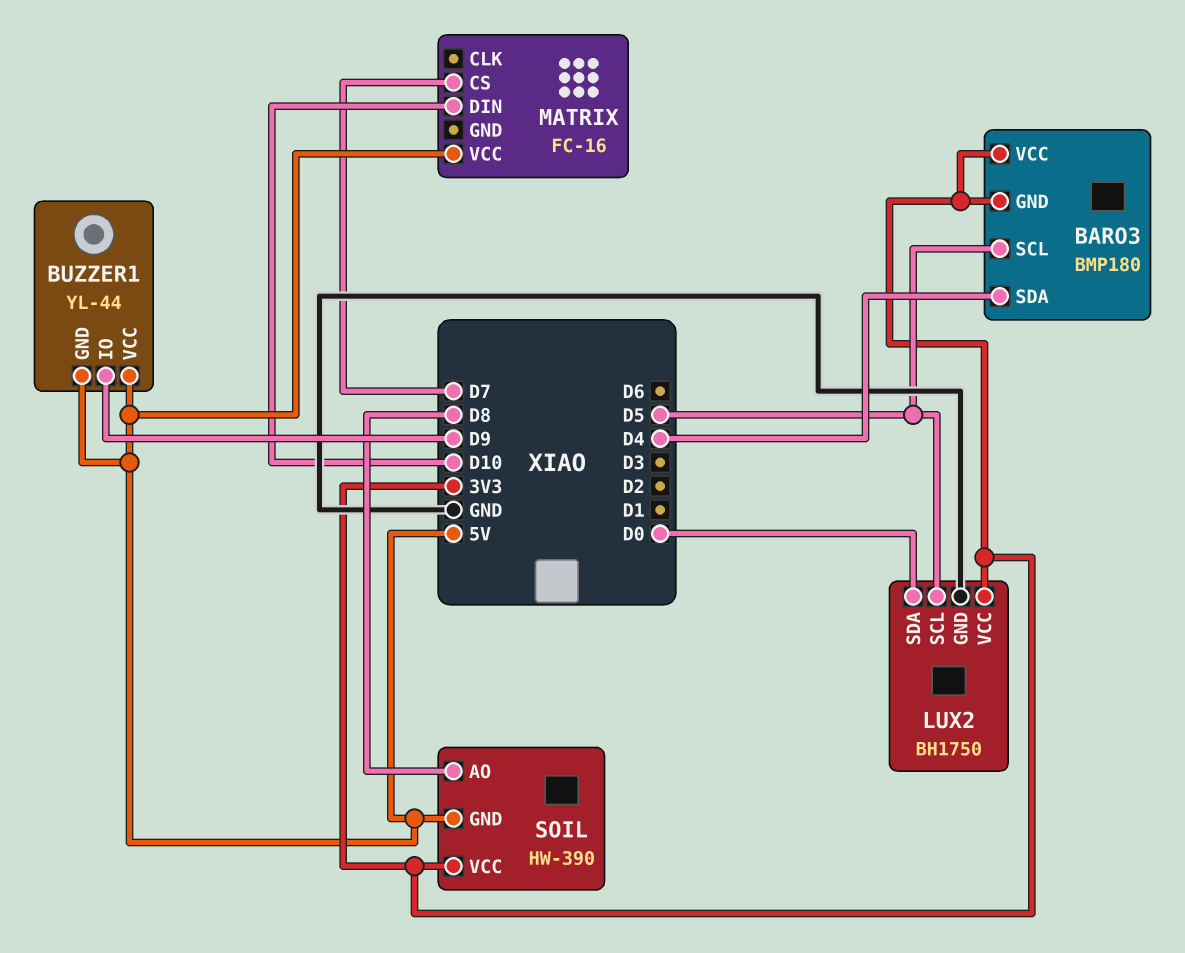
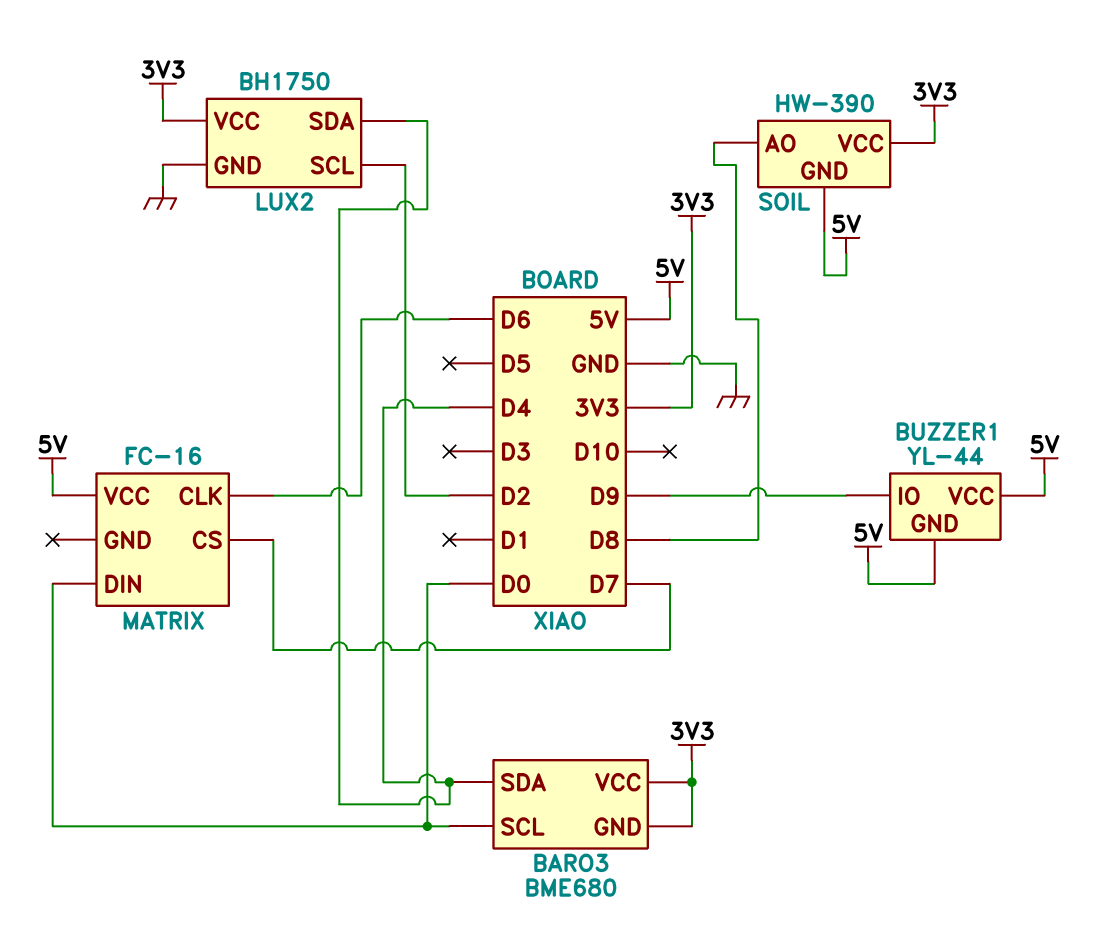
BARO3: BMP180 -> BME680
BARO3 pin SCL: D5 -> D0
LUX2 pin SCL: D5 -> D2
LUX2 pin SDA: D0 -> D4
MATRIX pin CLK: none -> D6
MATRIX pin DIN: D10 -> D0

